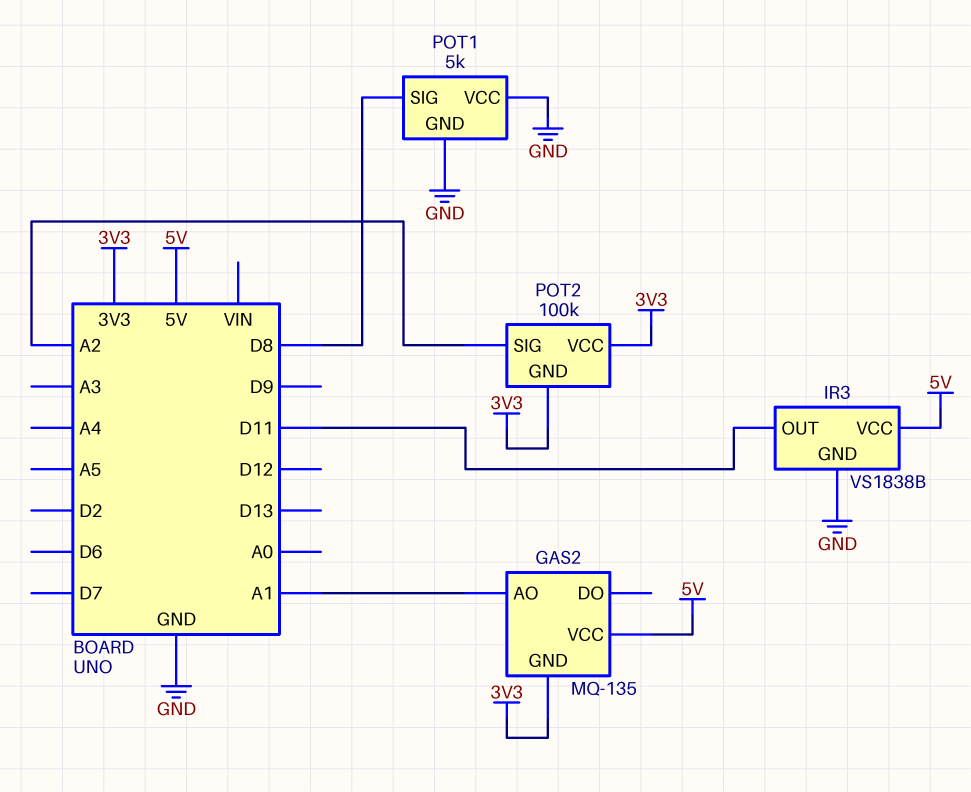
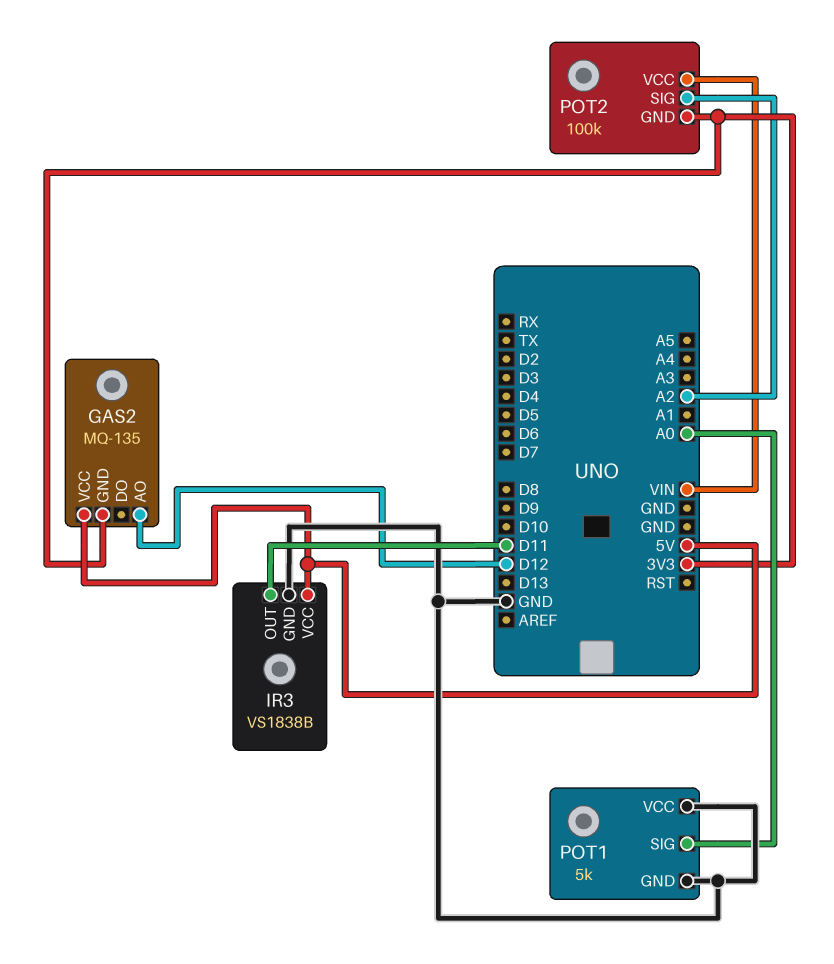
GAS2 pin AO: A1 -> D12
POT1 pin SIG: D8 -> A0
POT2 pin VCC: 3V3 -> VIN

